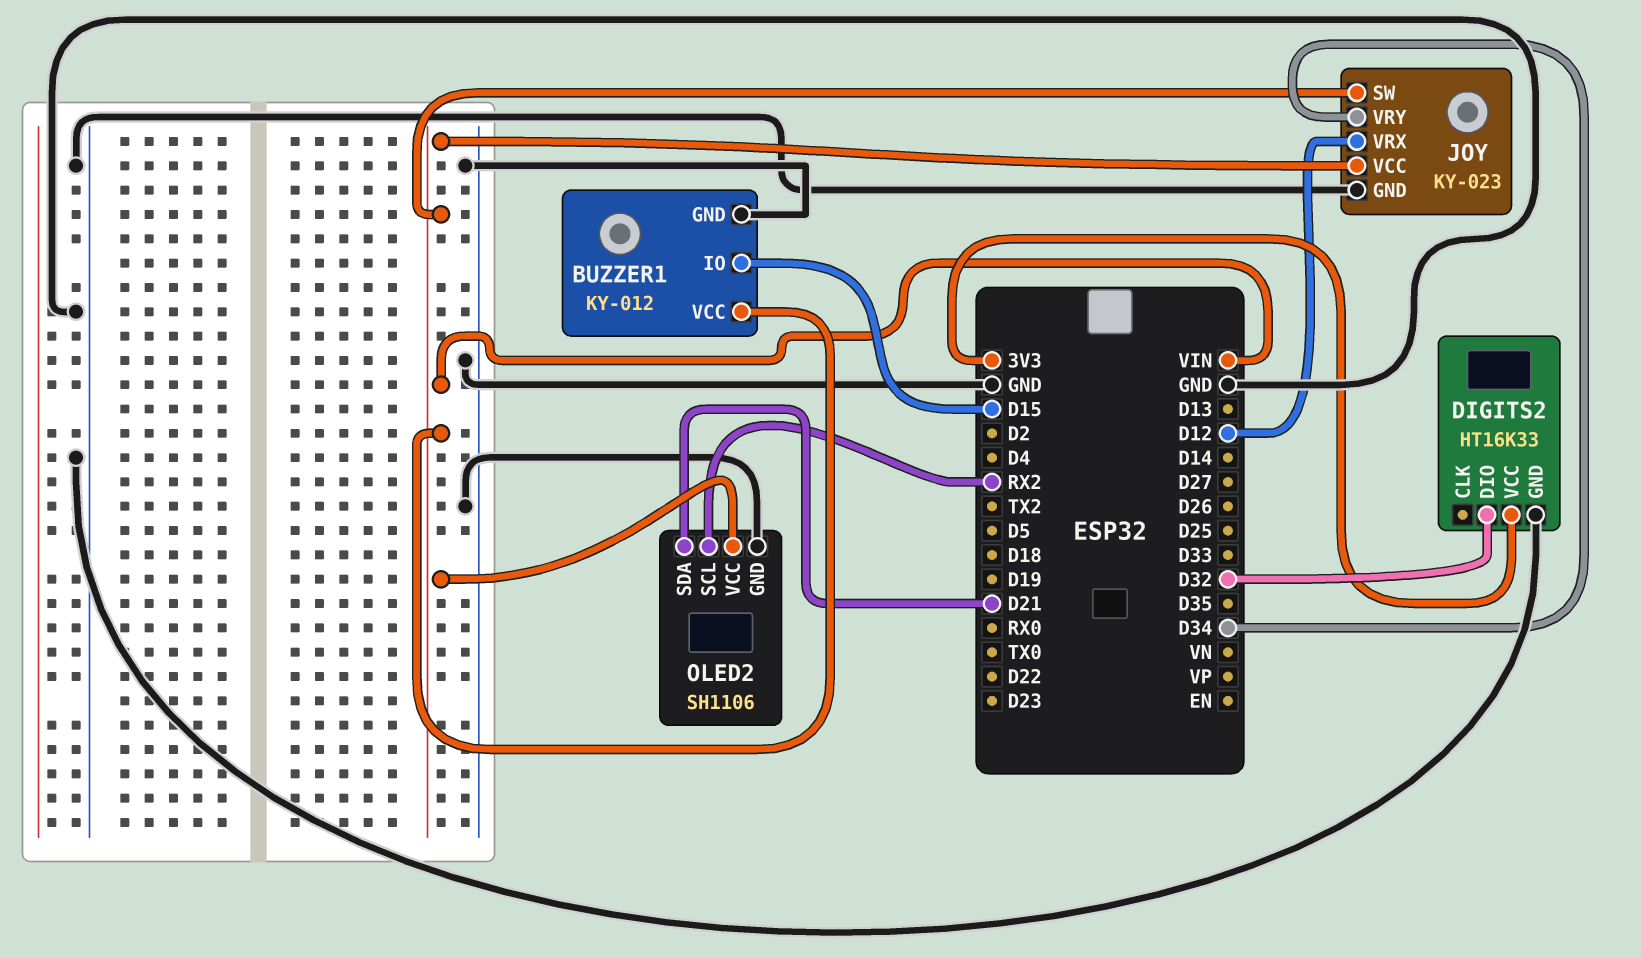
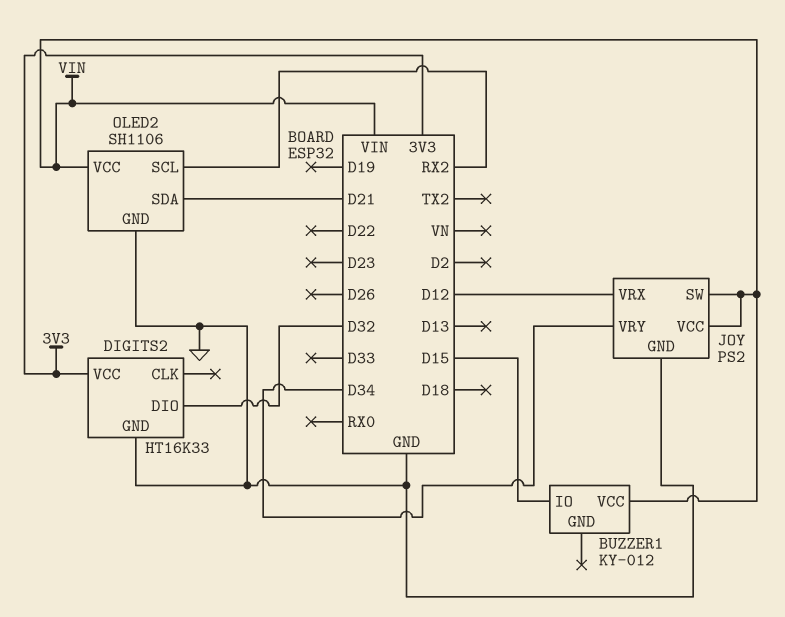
BUZZER1 pin GND: GND -> none
JOY: KY-023 -> PS2

